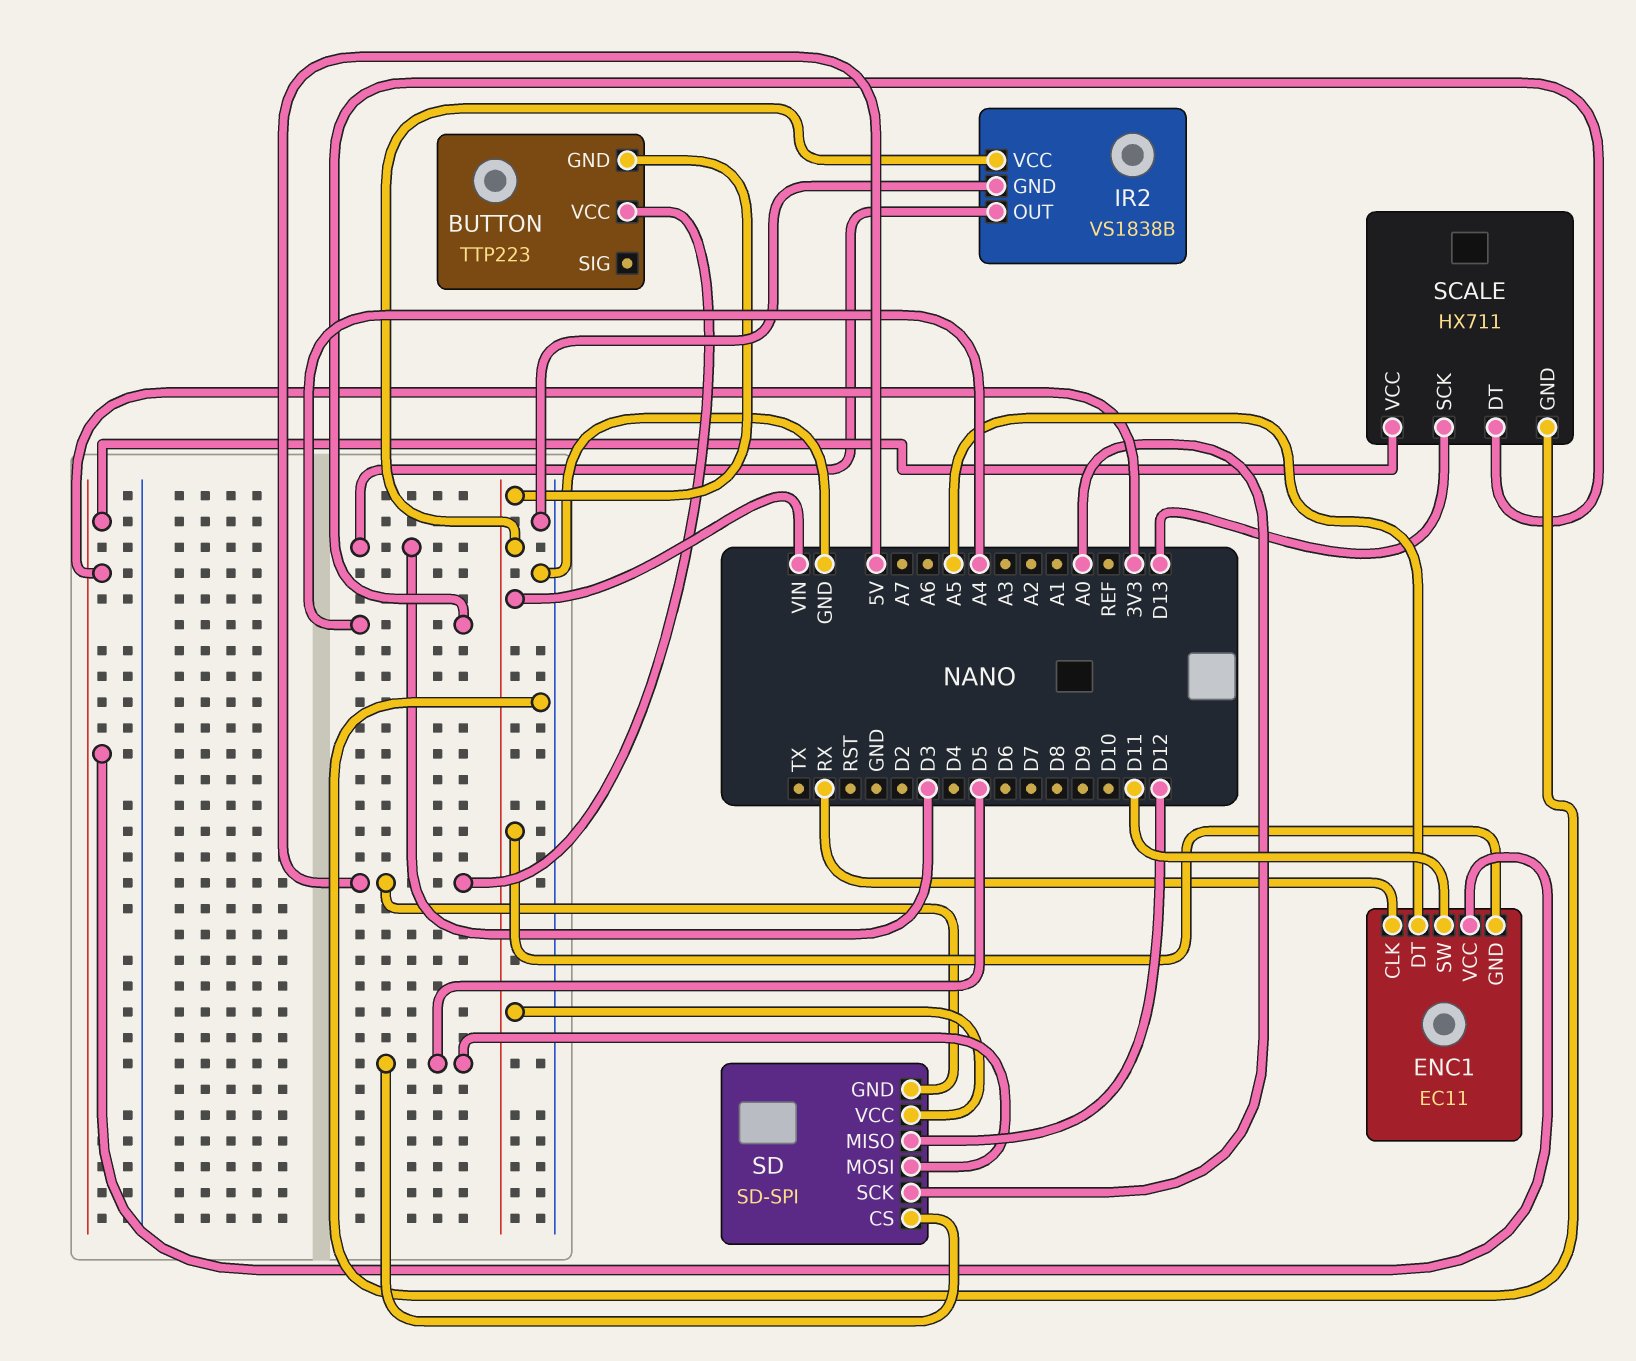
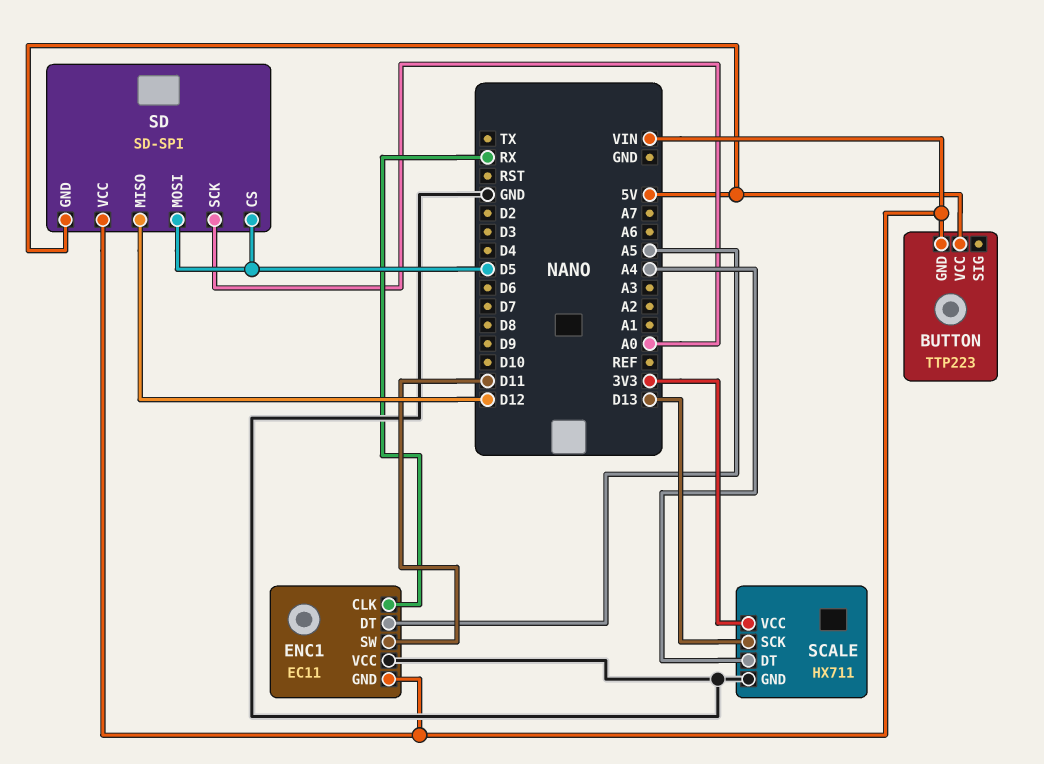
ENC1 pin VCC: 3V3 -> GND
IR2: VS1838B -> none
IR2 pin GND: GND -> none
IR2 pin OUT: D3 -> none
IR2 pin VCC: VIN -> none

